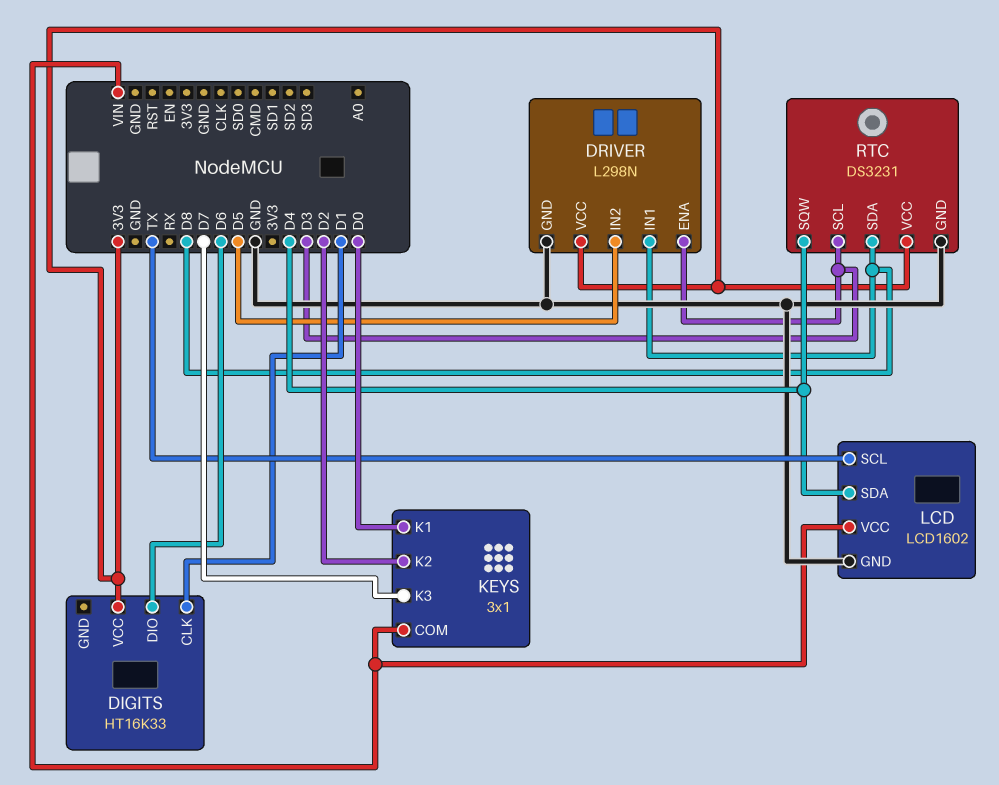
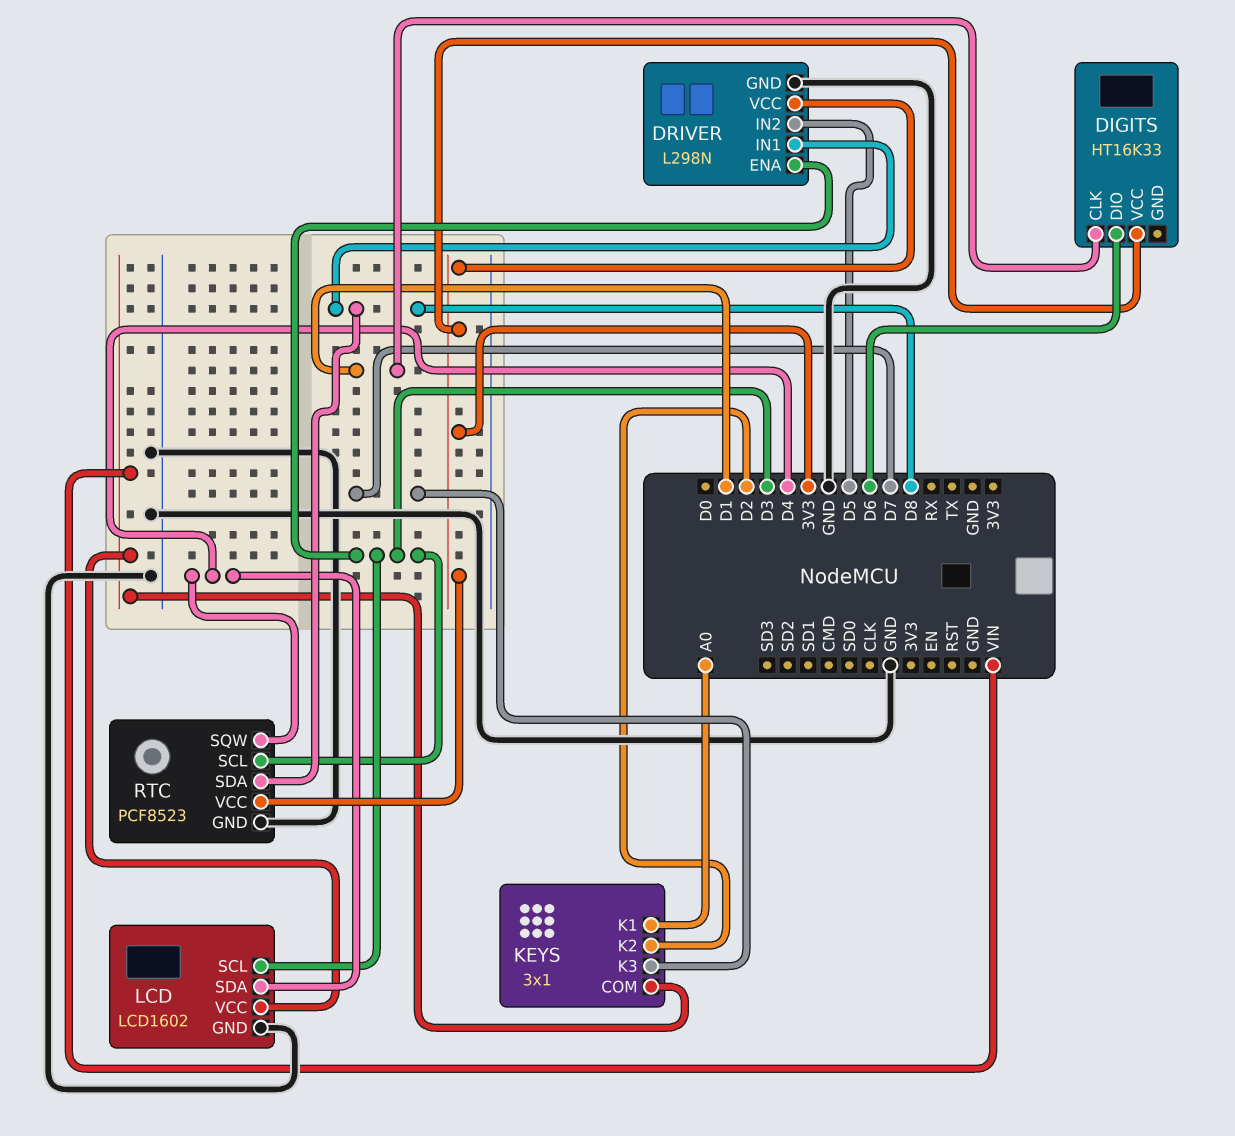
KEYS pin K1: D0 -> A0
LCD pin SCL: TX -> D3
RTC: DS3231 -> PCF8523

